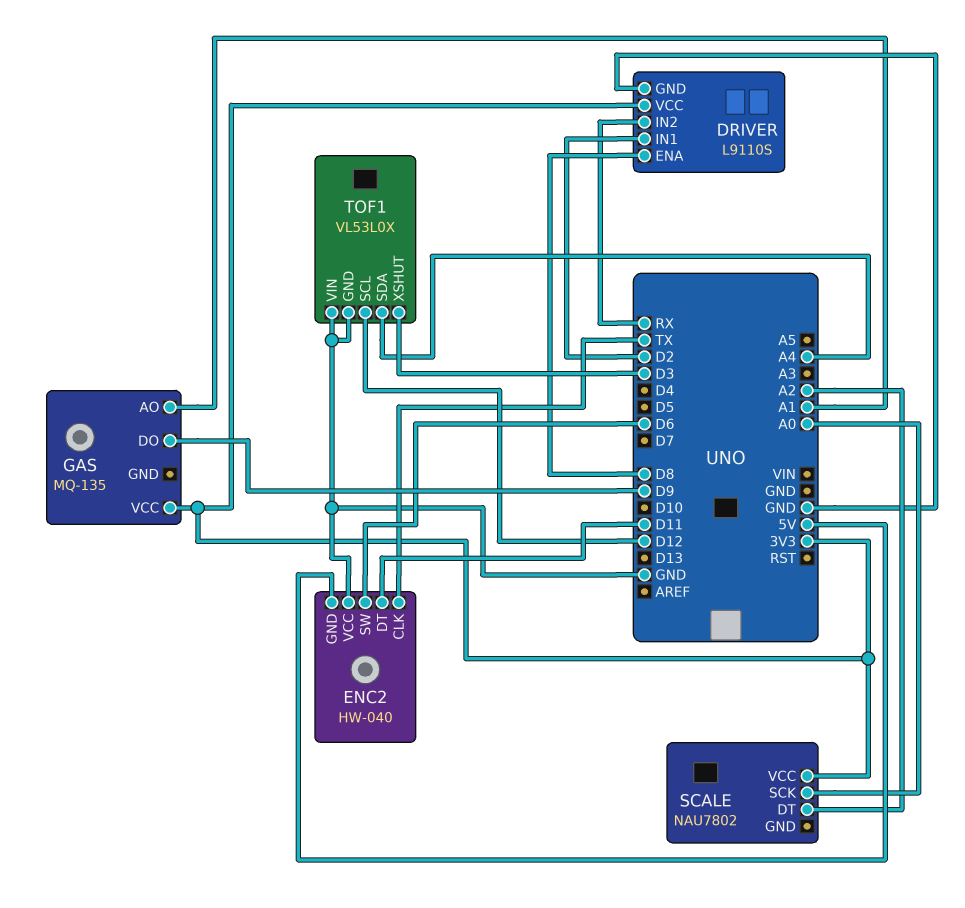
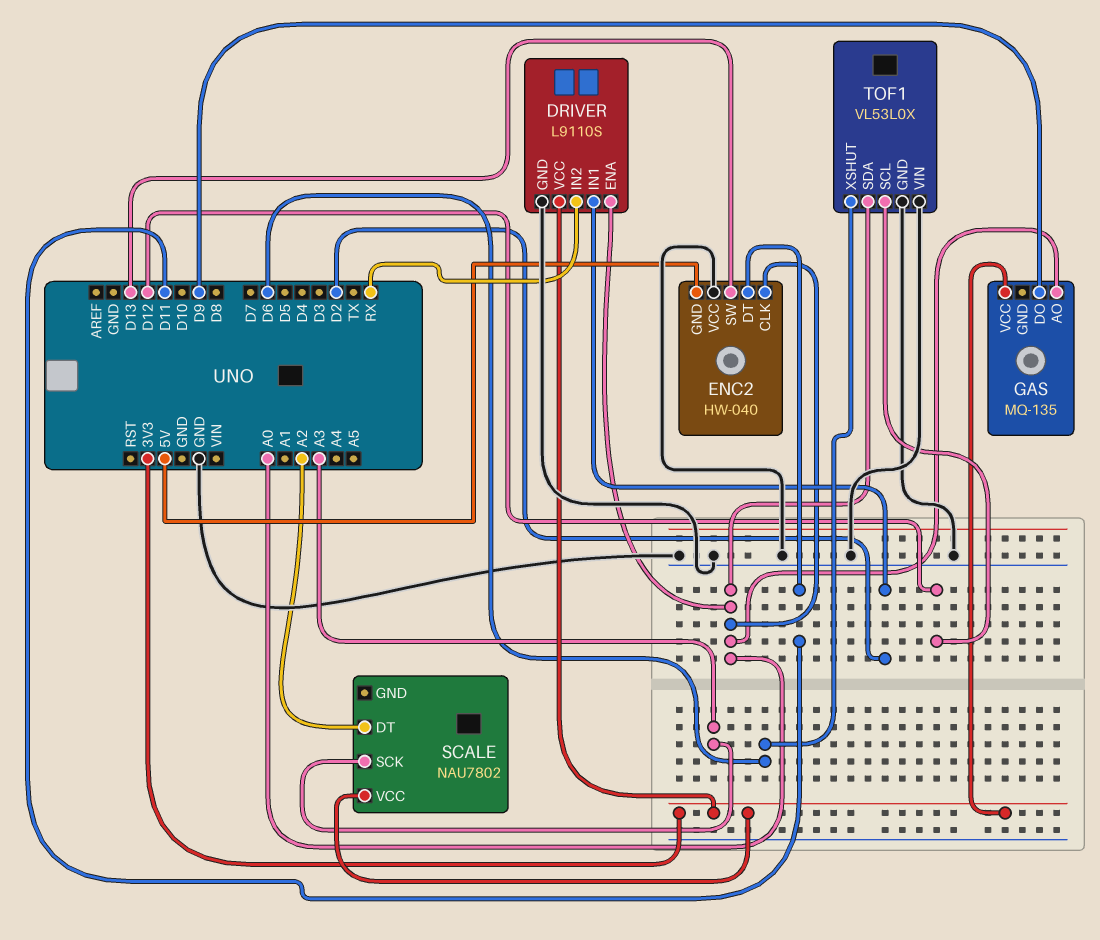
DRIVER pin ENA: D8 -> A0
ENC2 pin CLK: TX -> A0
ENC2 pin SW: D6 -> D13
GAS pin AO: A1 -> A0
SCALE pin SCK: A0 -> A3
TOF1 pin SDA: A4 -> A0
TOF1 pin XSHUT: D3 -> D6

